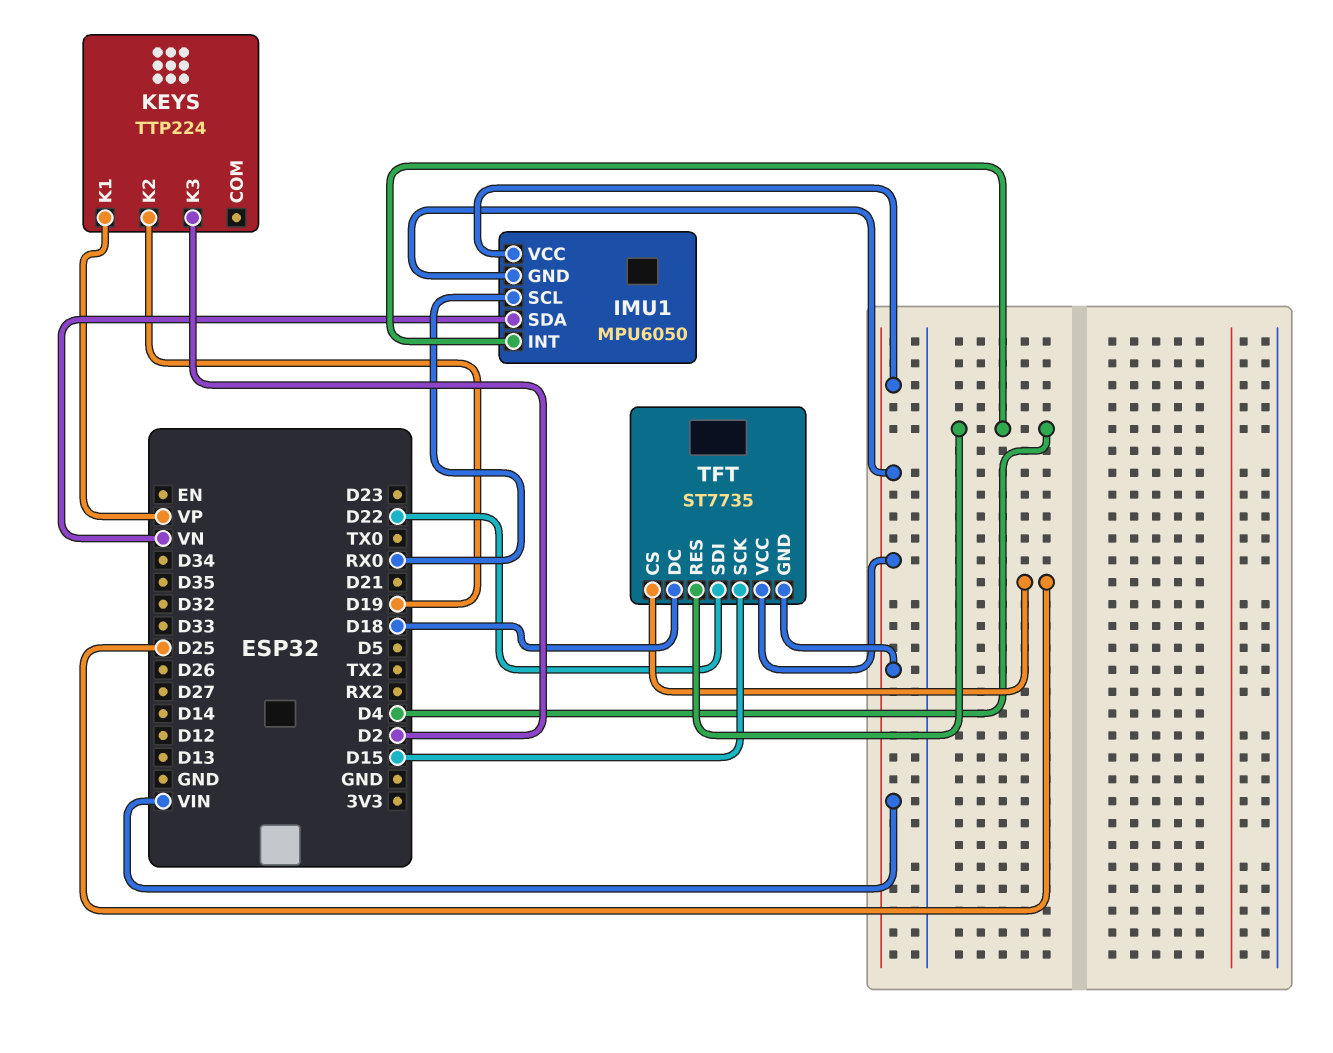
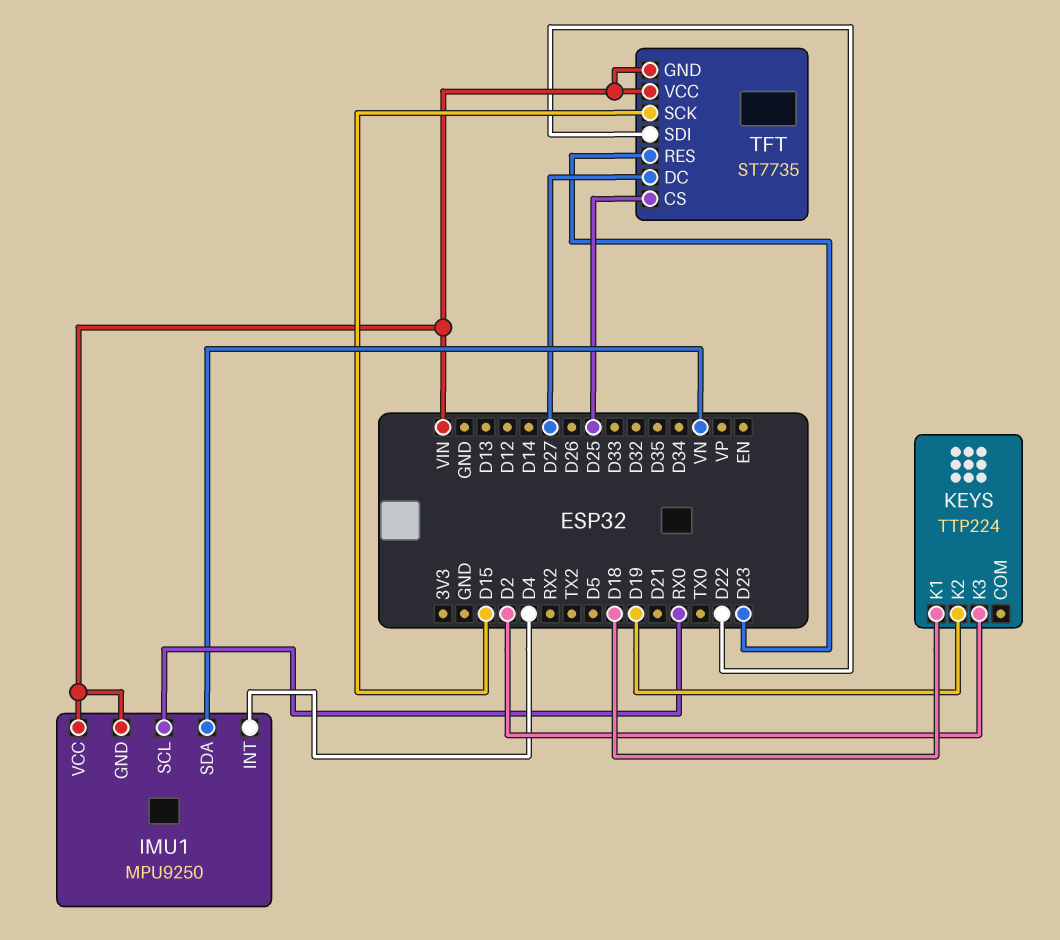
IMU1: MPU6050 -> MPU9250
KEYS pin K1: VP -> D18
TFT pin DC: D18 -> D27
TFT pin RES: D4 -> D23

